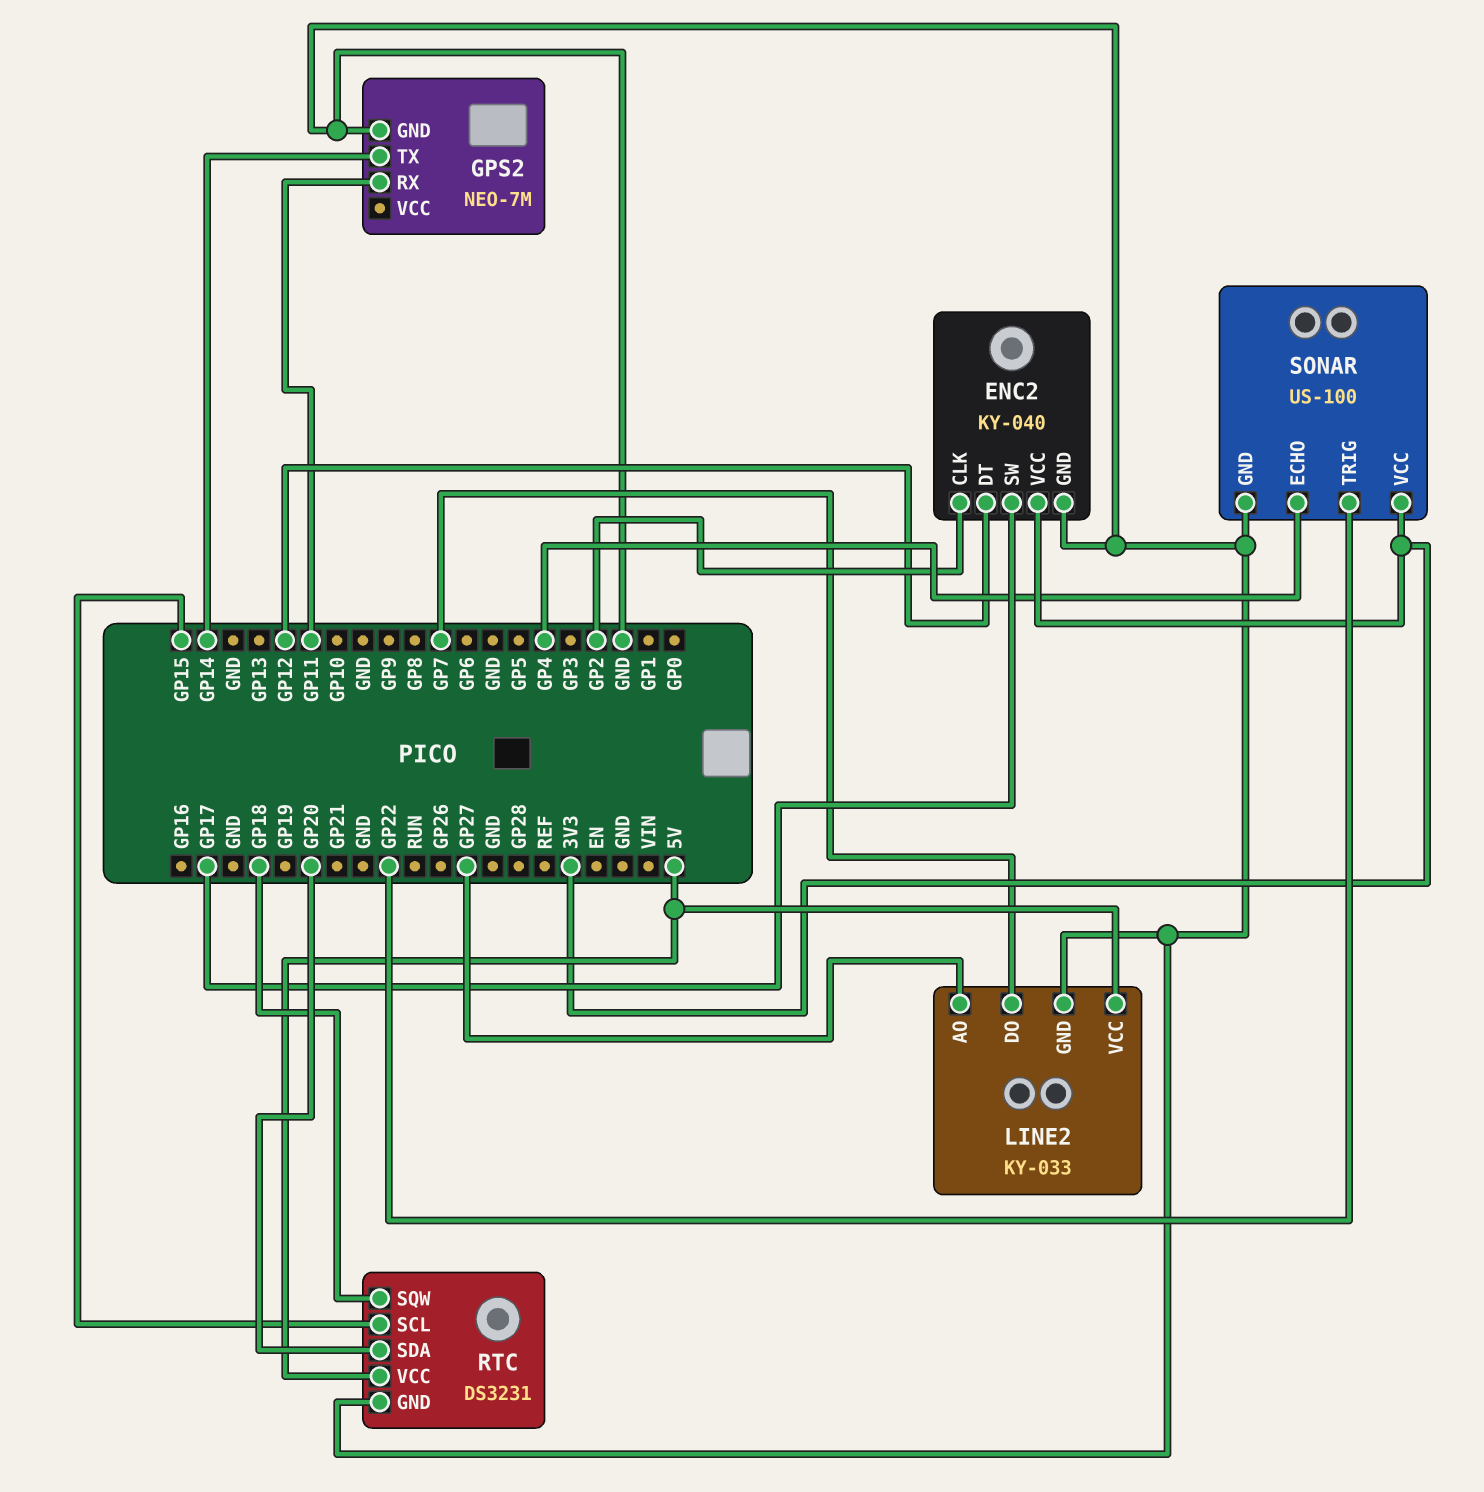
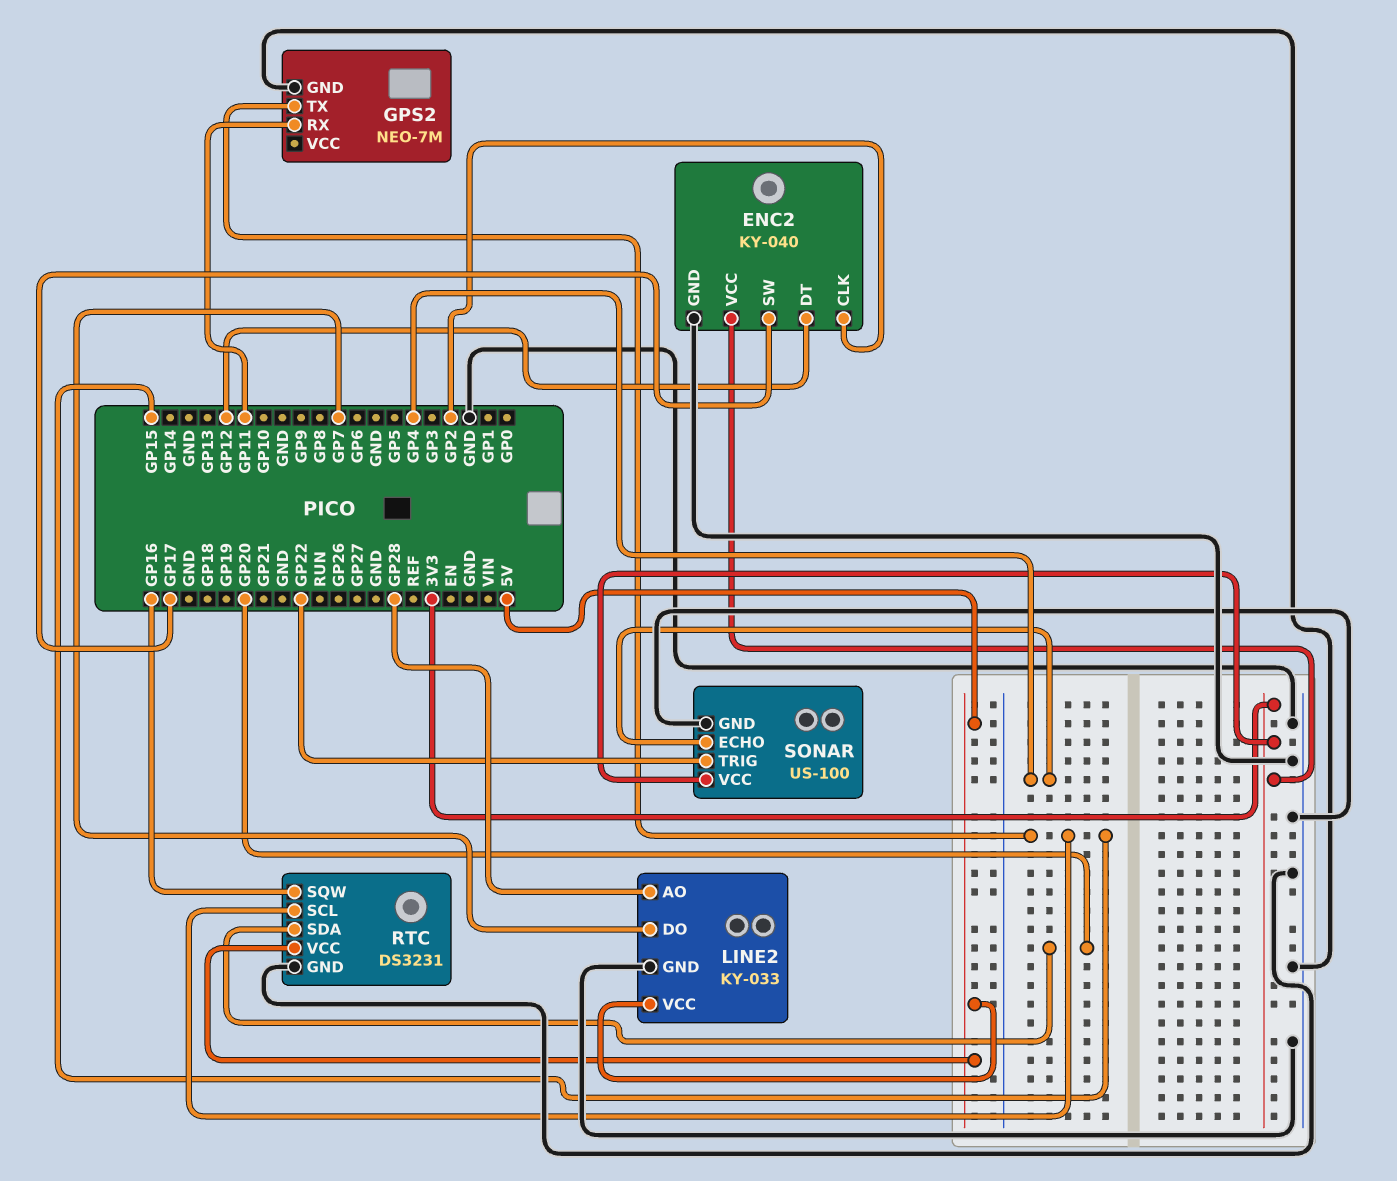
GPS2 pin TX: GP14 -> GP15
LINE2 pin AO: GP27 -> GP28
RTC pin SQW: GP18 -> GP16

